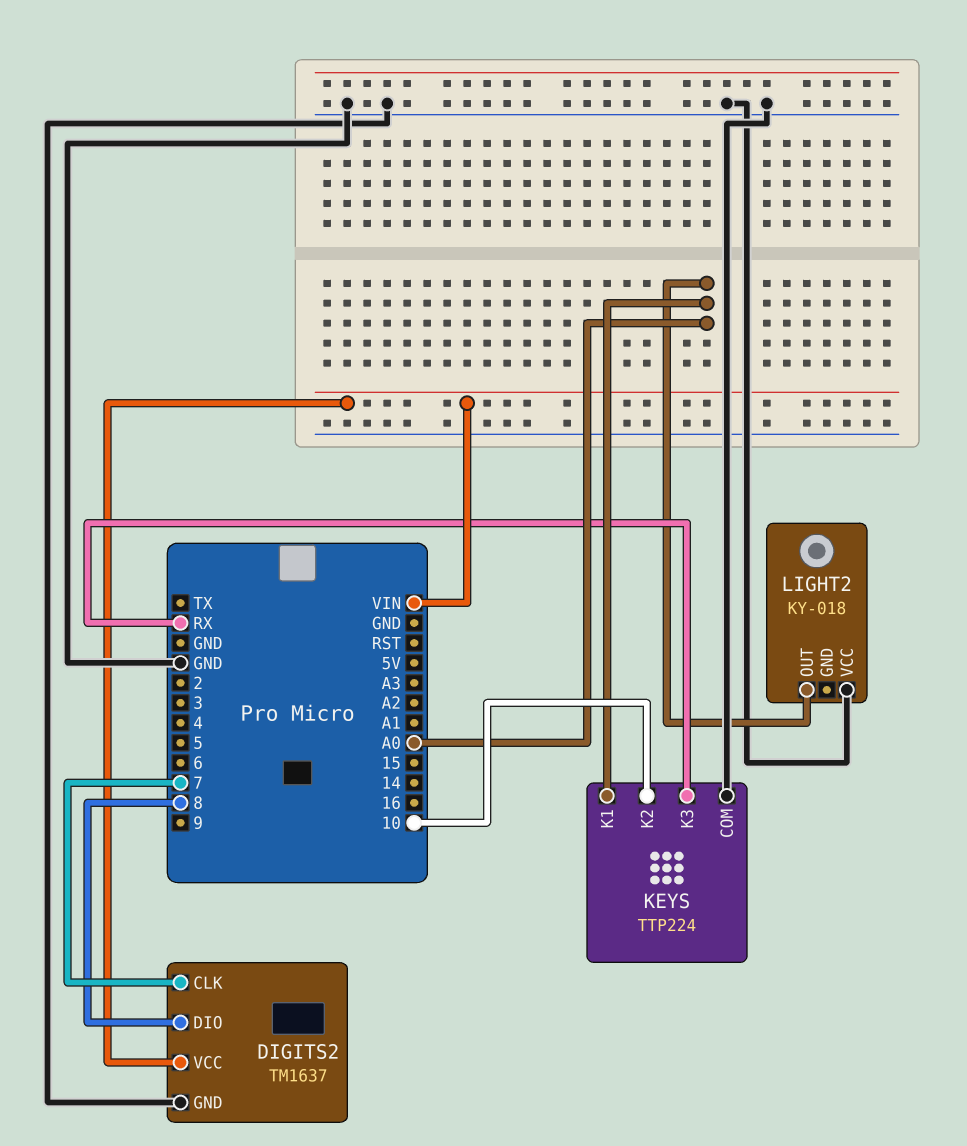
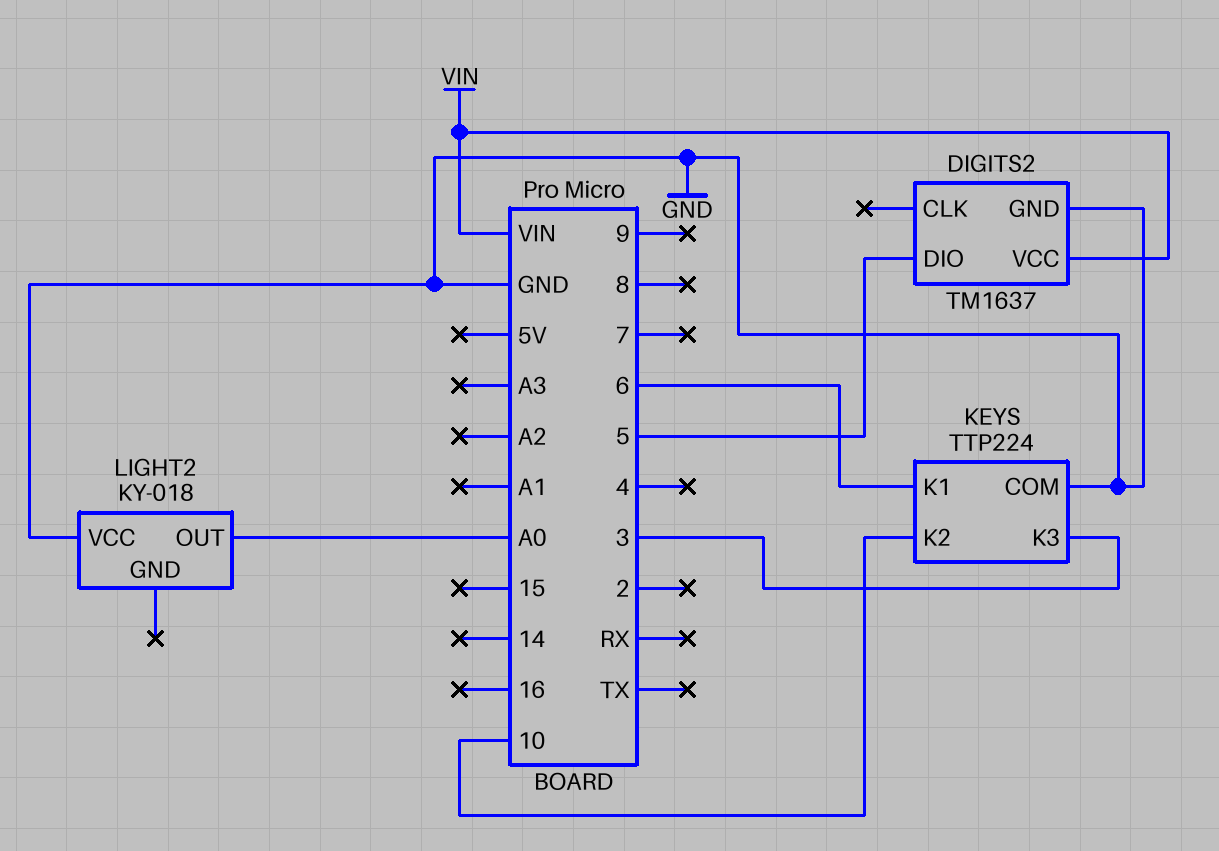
DIGITS2 pin CLK: 7 -> none
DIGITS2 pin DIO: 8 -> 5
KEYS pin K1: A0 -> 6
KEYS pin K3: RX -> 3

